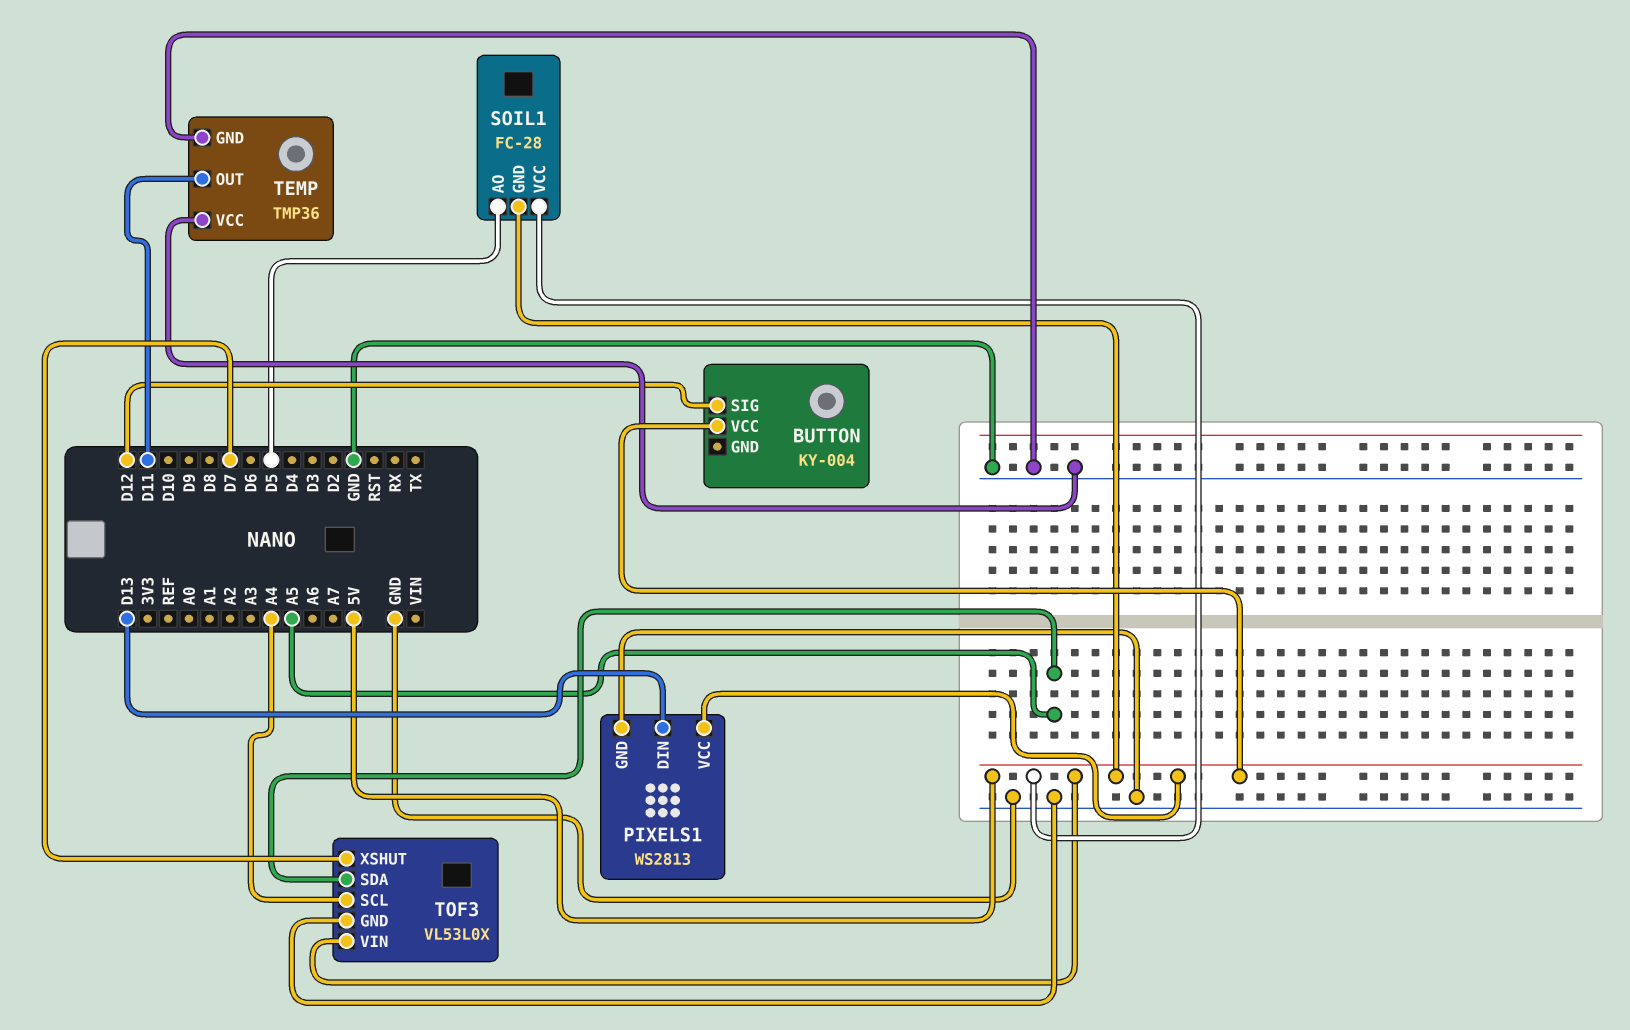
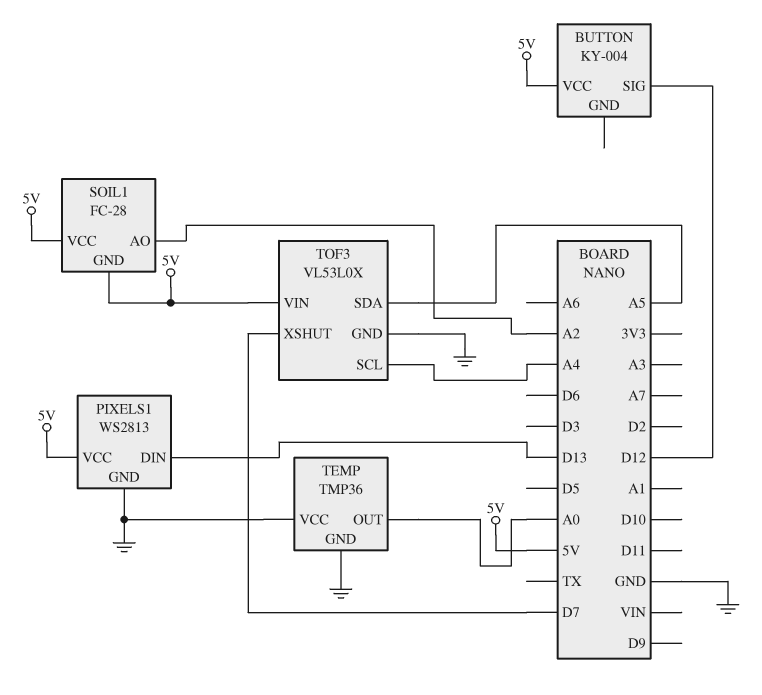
SOIL1 pin AO: D5 -> A2
TEMP pin OUT: D11 -> A0

